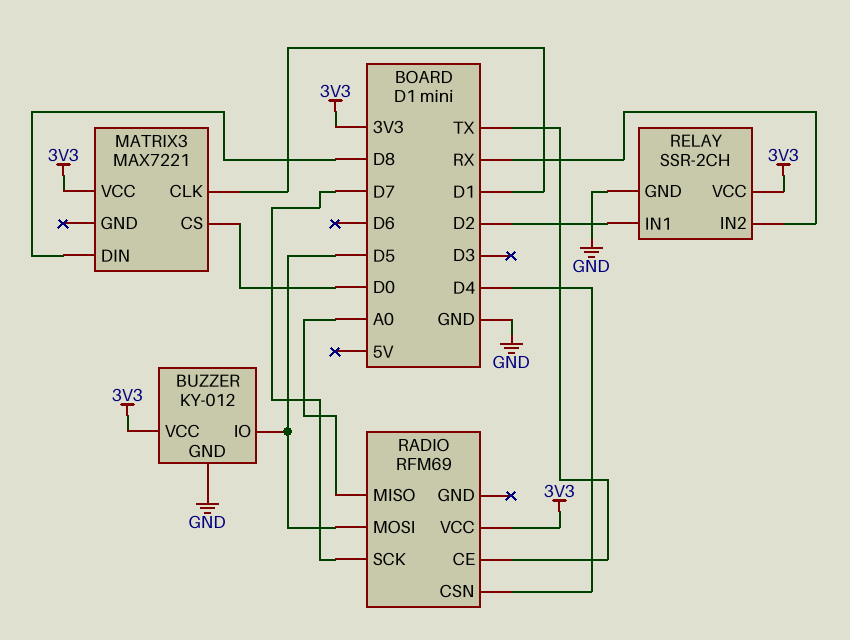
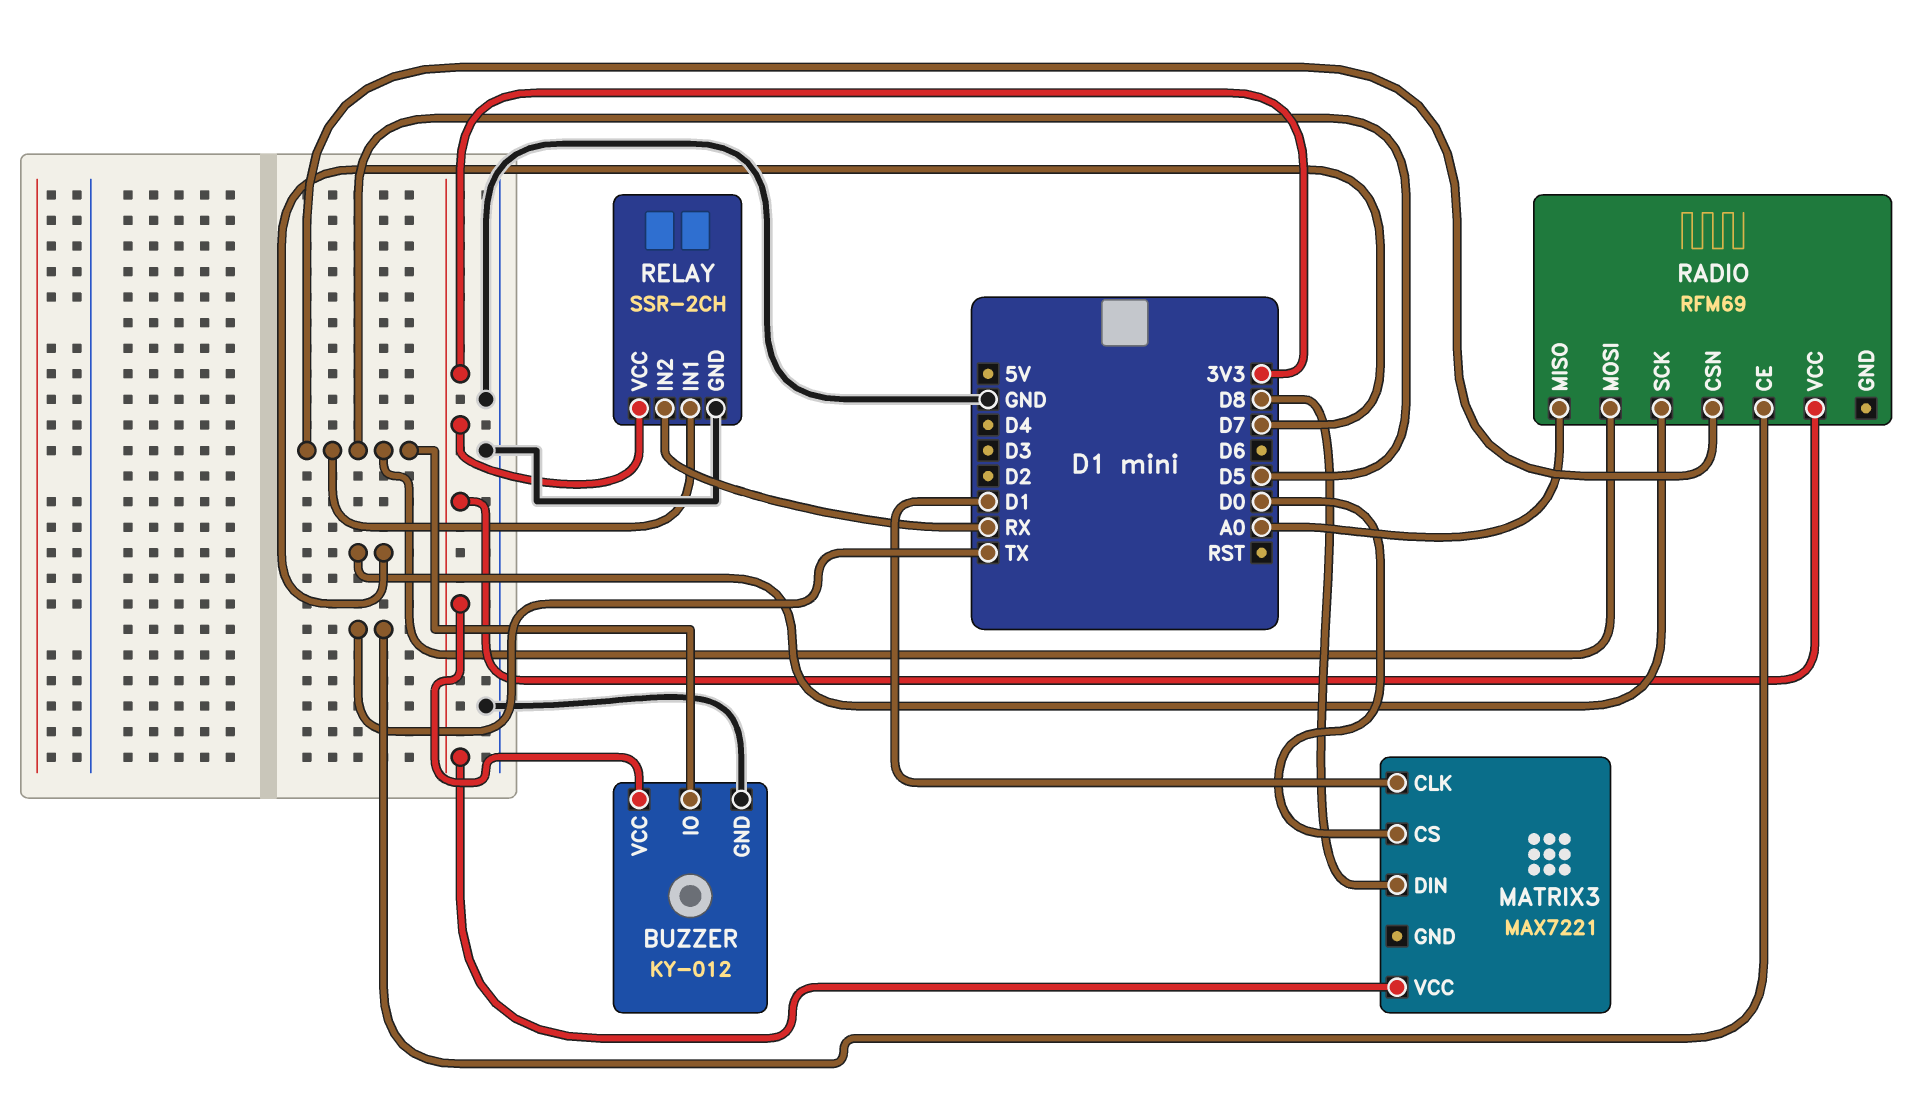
RADIO pin CSN: D4 -> D5
RELAY pin IN1: D2 -> D5

